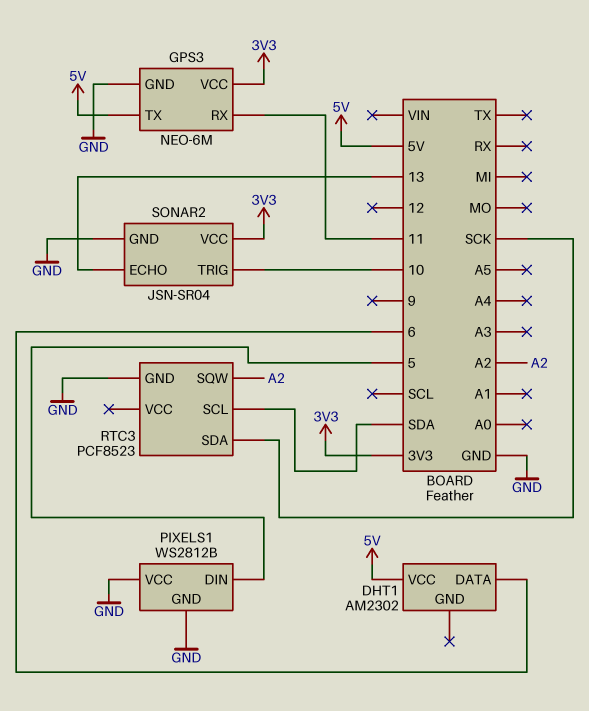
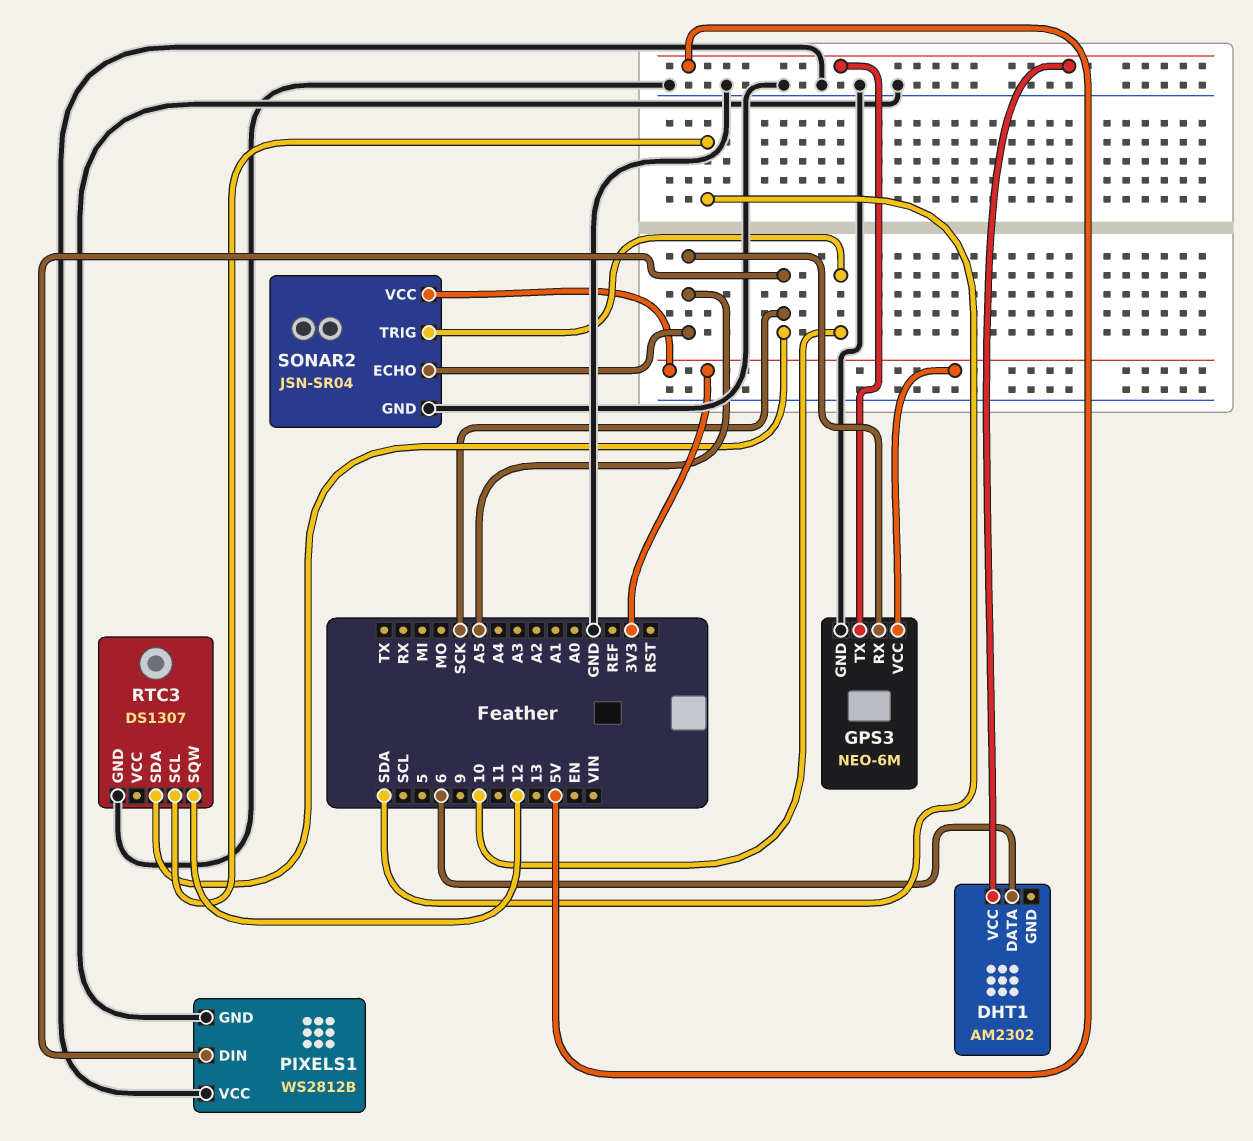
GPS3 pin RX: 11 -> A5
PIXELS1 pin DIN: 5 -> SCK
RTC3: PCF8523 -> DS1307
RTC3 pin SQW: A2 -> 12
SONAR2 pin ECHO: 13 -> A5

